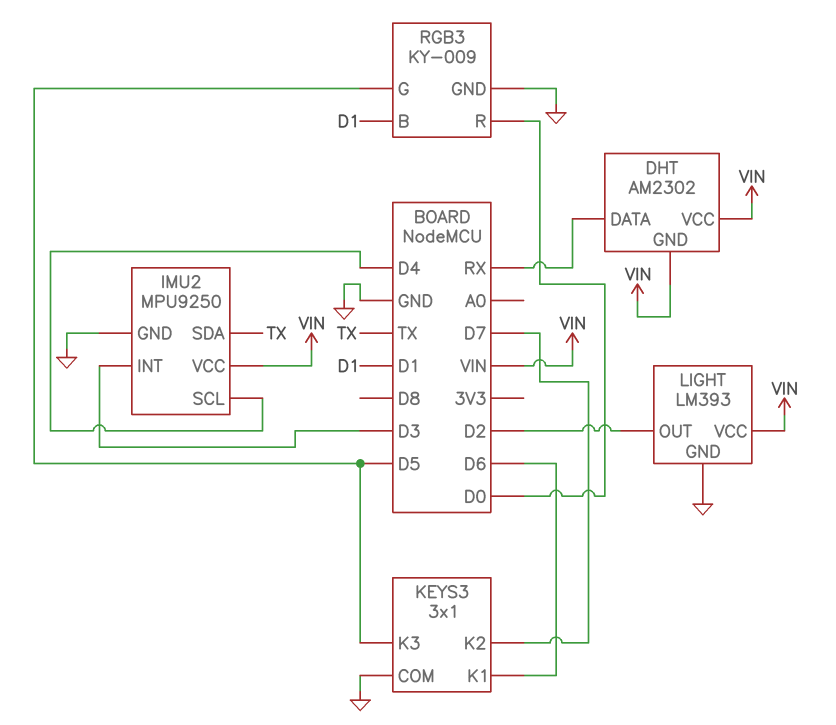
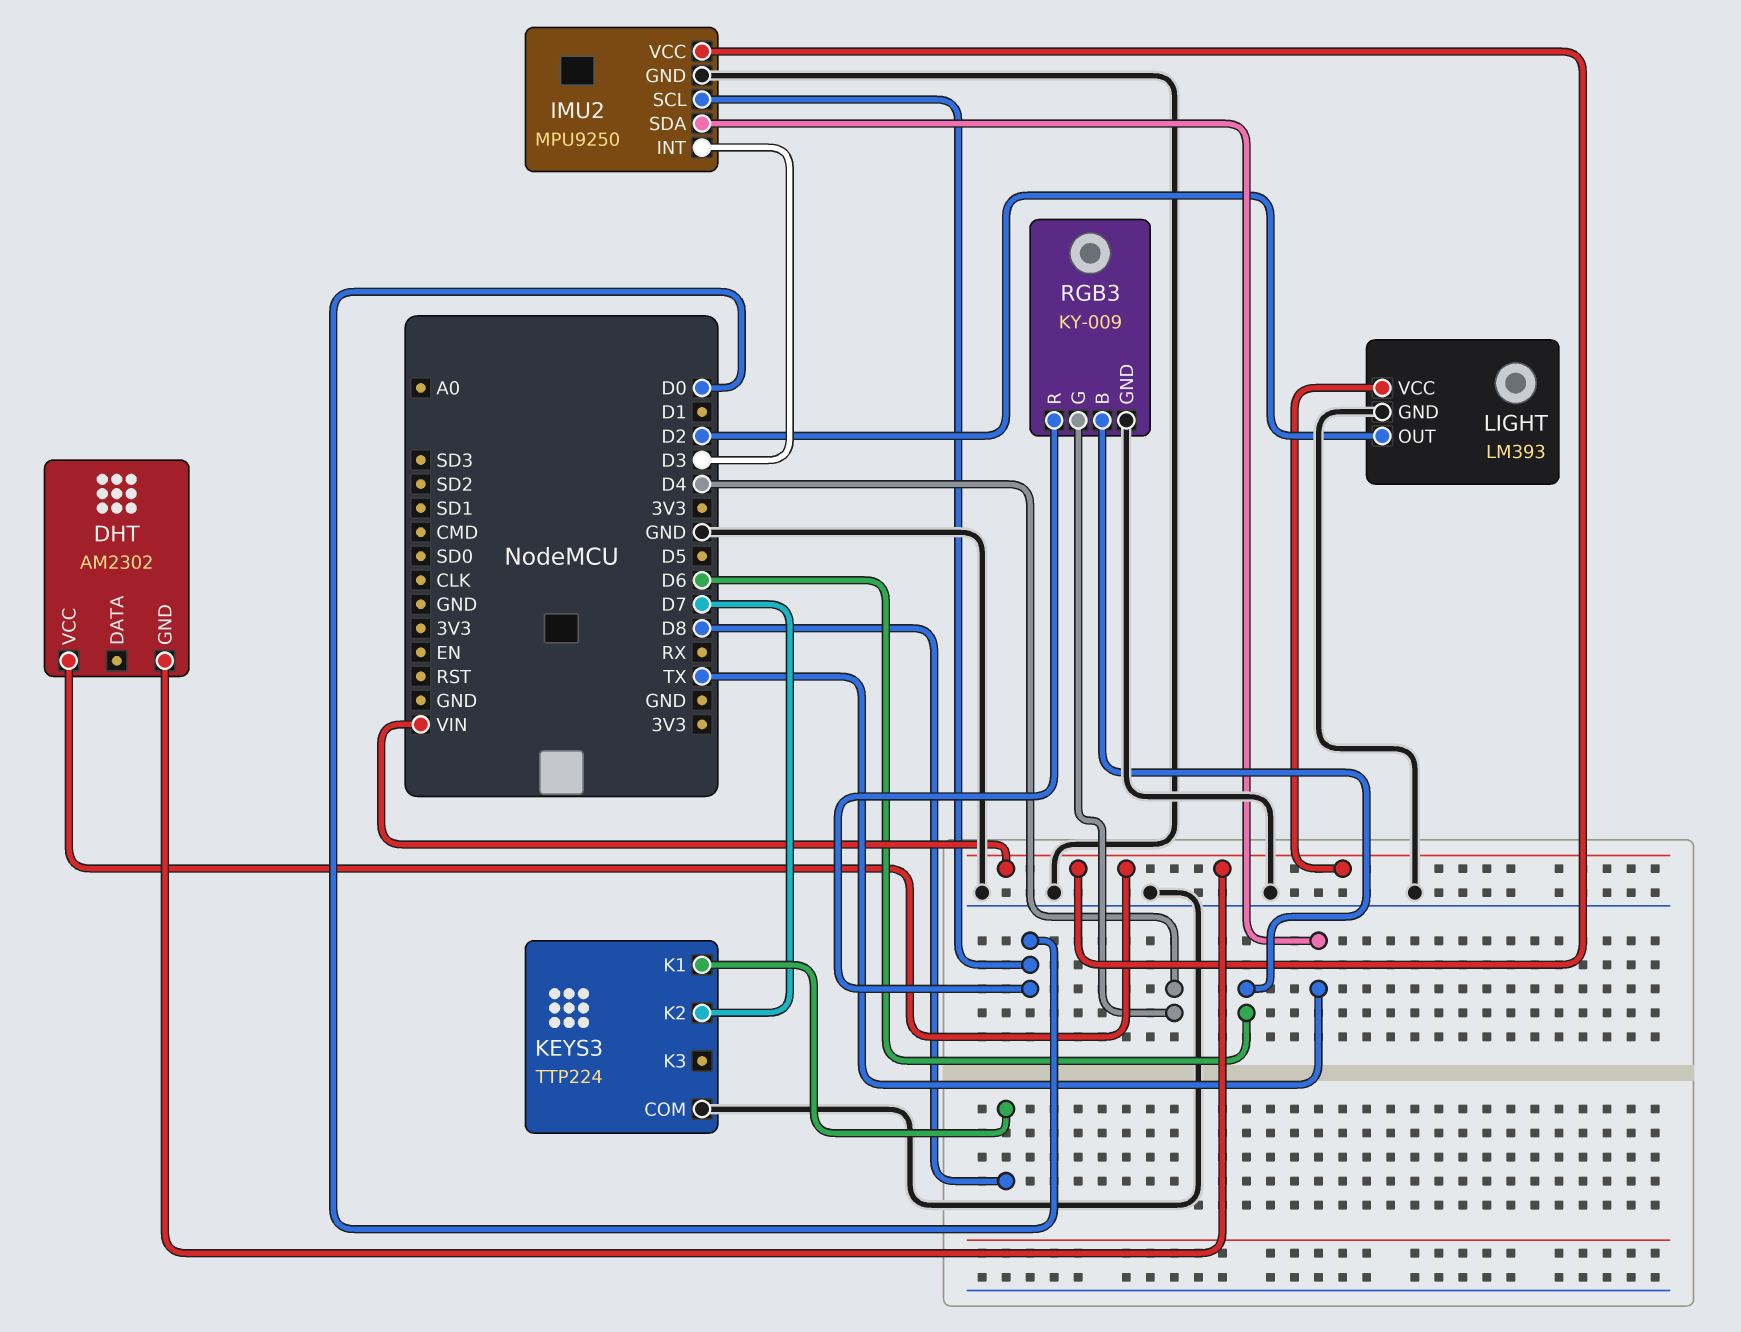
DHT pin DATA: RX -> none
IMU2 pin SCL: D4 -> D0
KEYS3: 3x1 -> TTP224
KEYS3 pin K1: D6 -> D8
KEYS3 pin K3: D5 -> none
RGB3 pin B: D1 -> D6
RGB3 pin G: D5 -> D4

